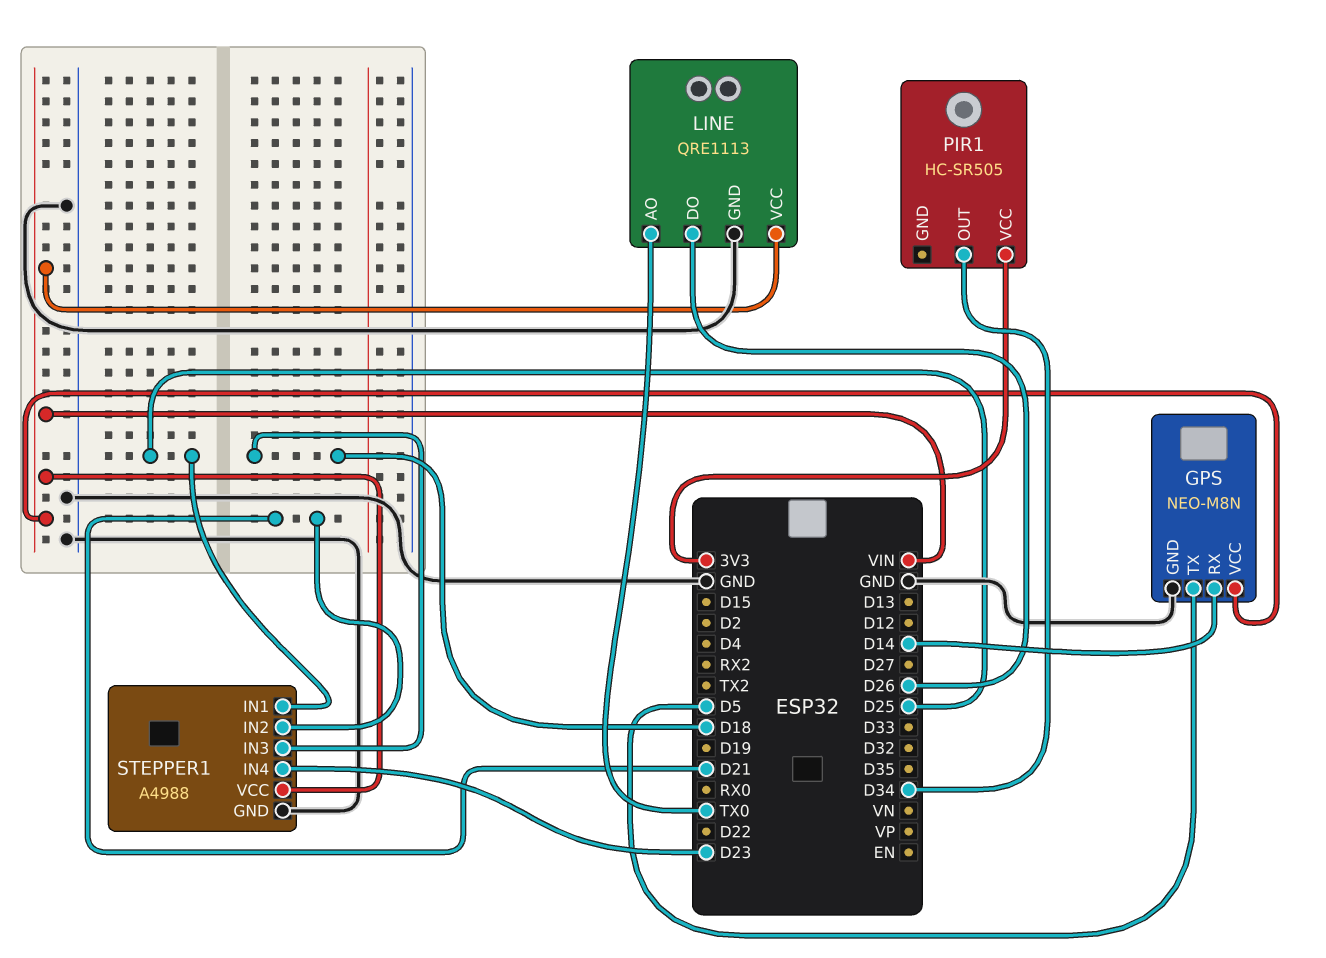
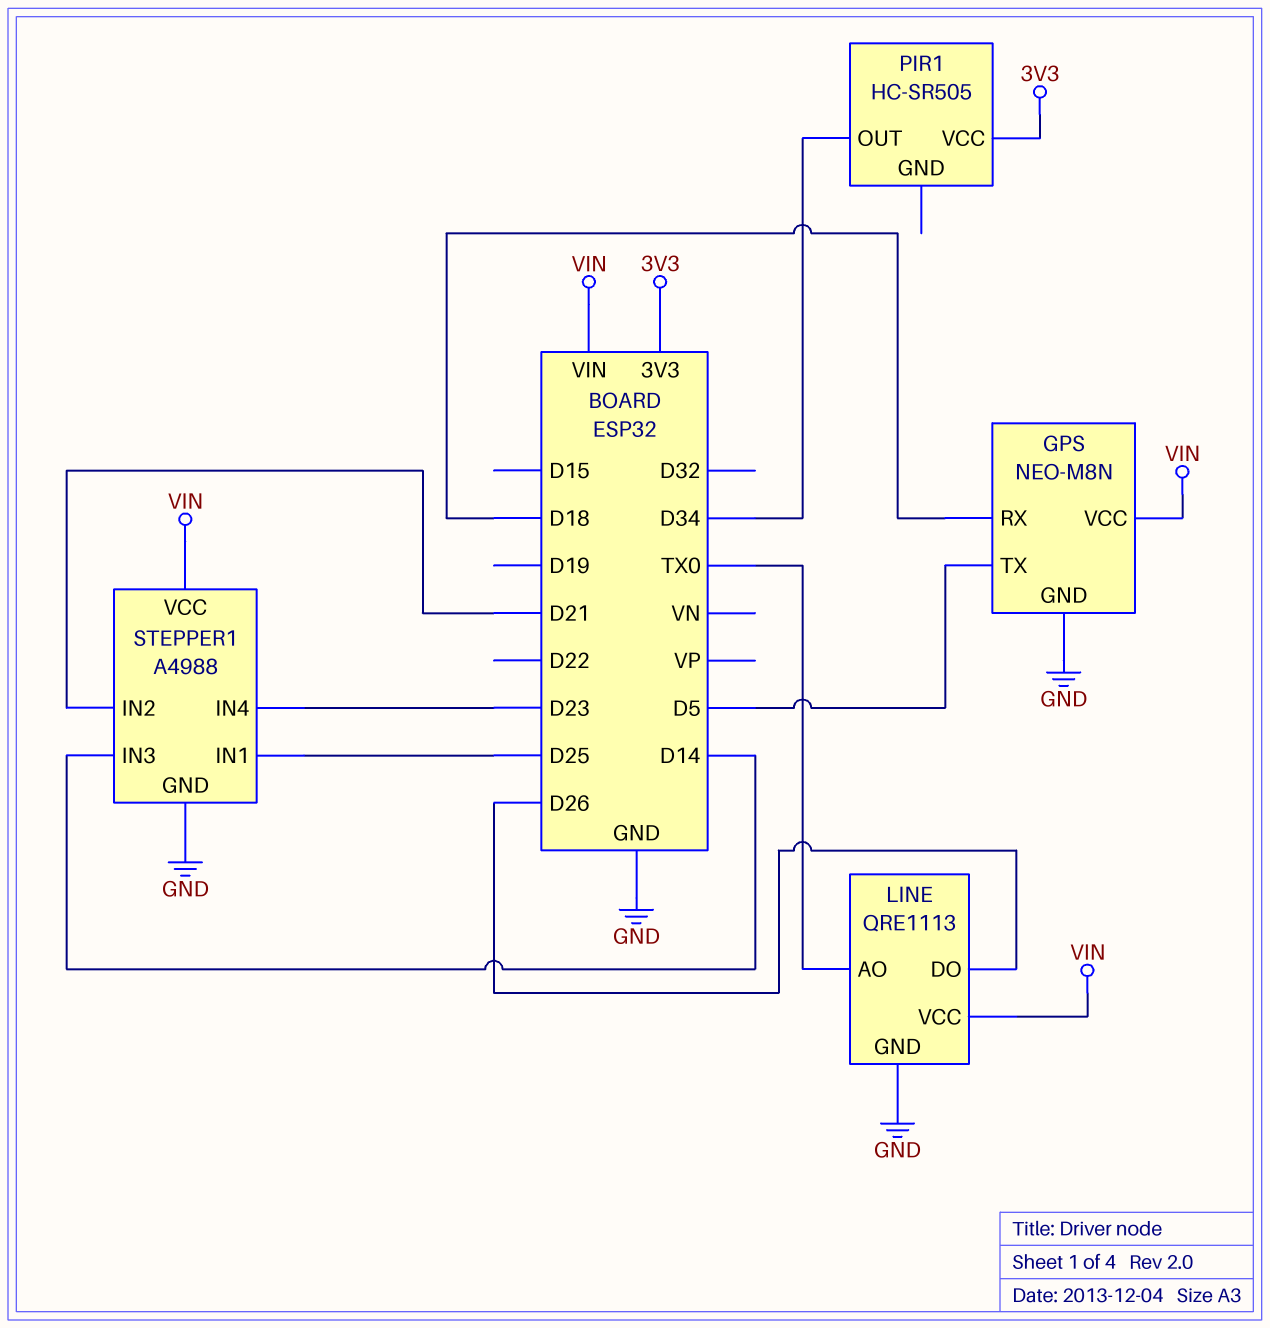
GPS pin RX: D14 -> D18
STEPPER1 pin IN3: D18 -> D14

